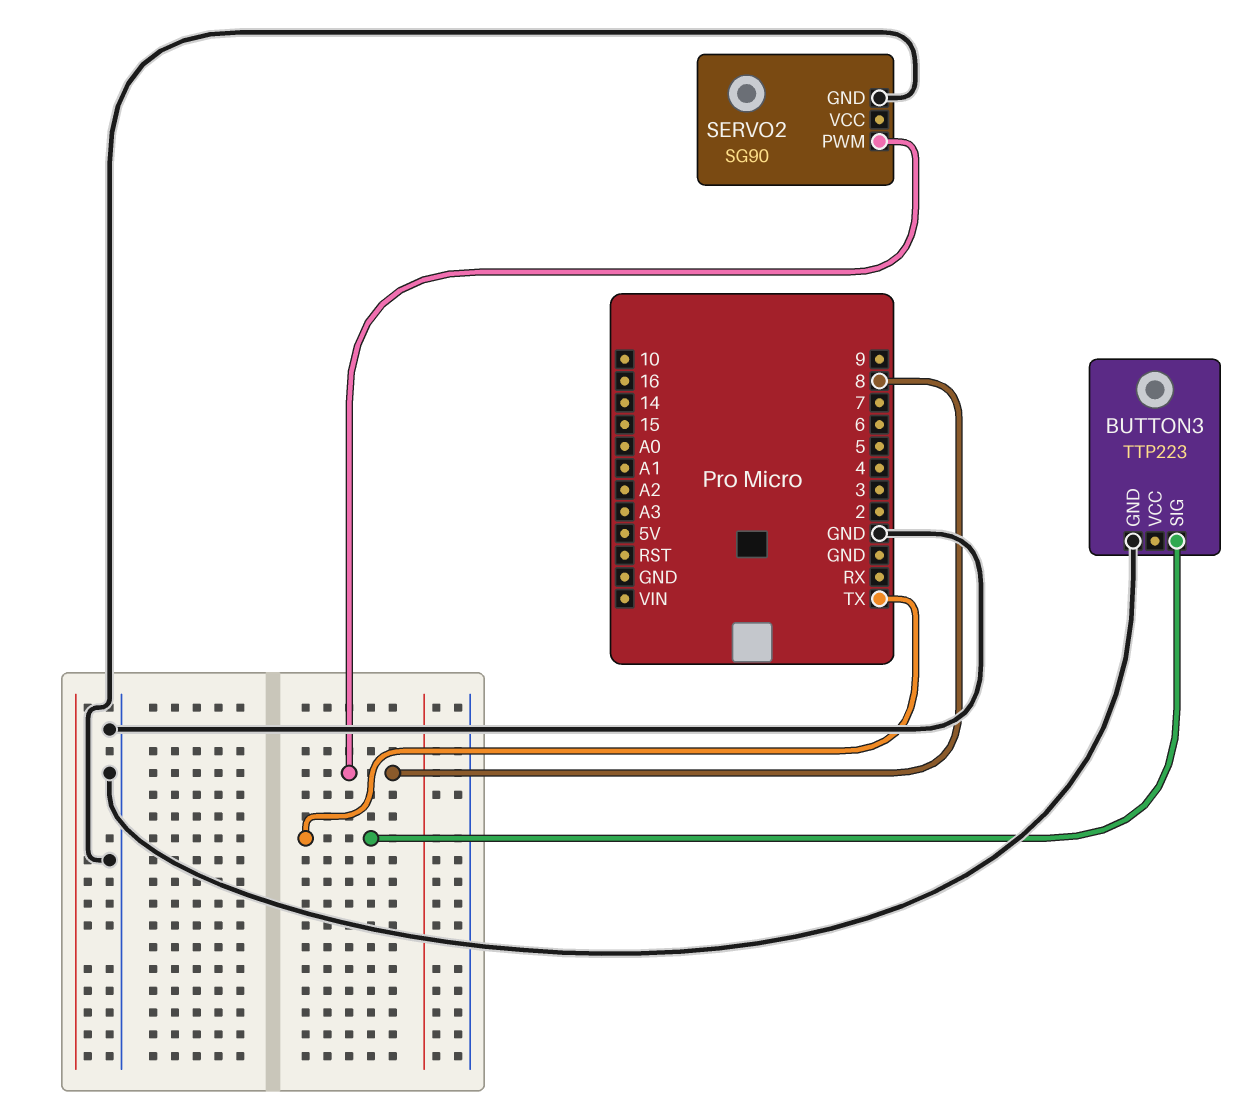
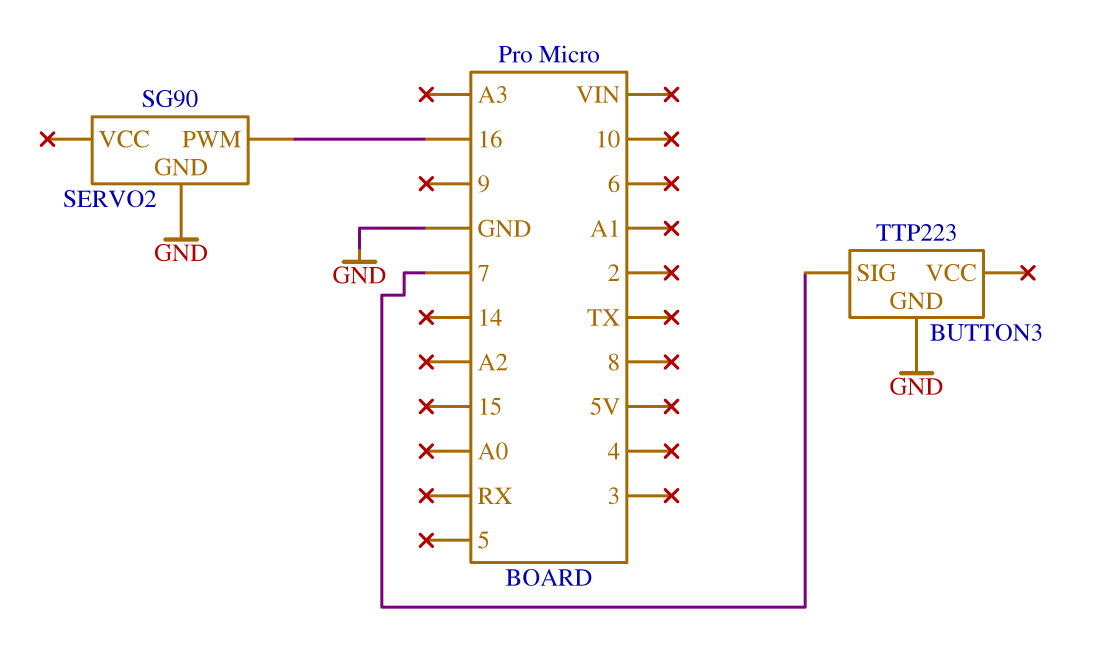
BUTTON3 pin SIG: TX -> 7
SERVO2 pin PWM: 8 -> 16

